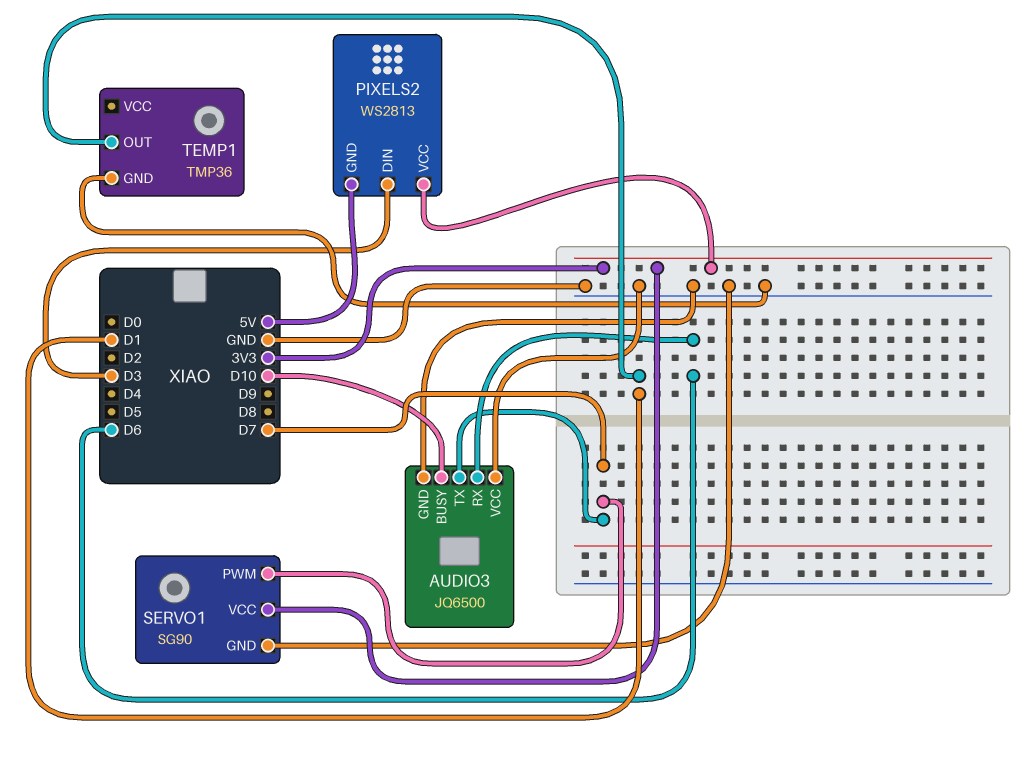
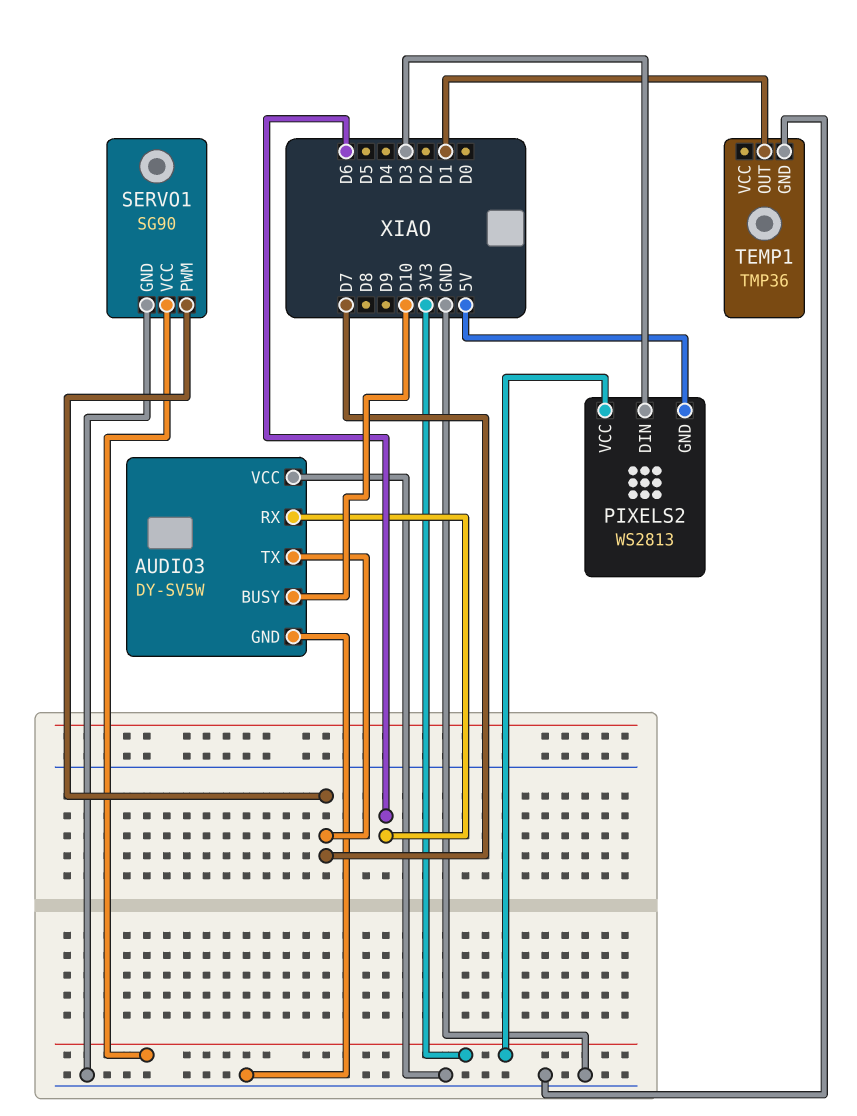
AUDIO3: JQ6500 -> DY-SV5W

